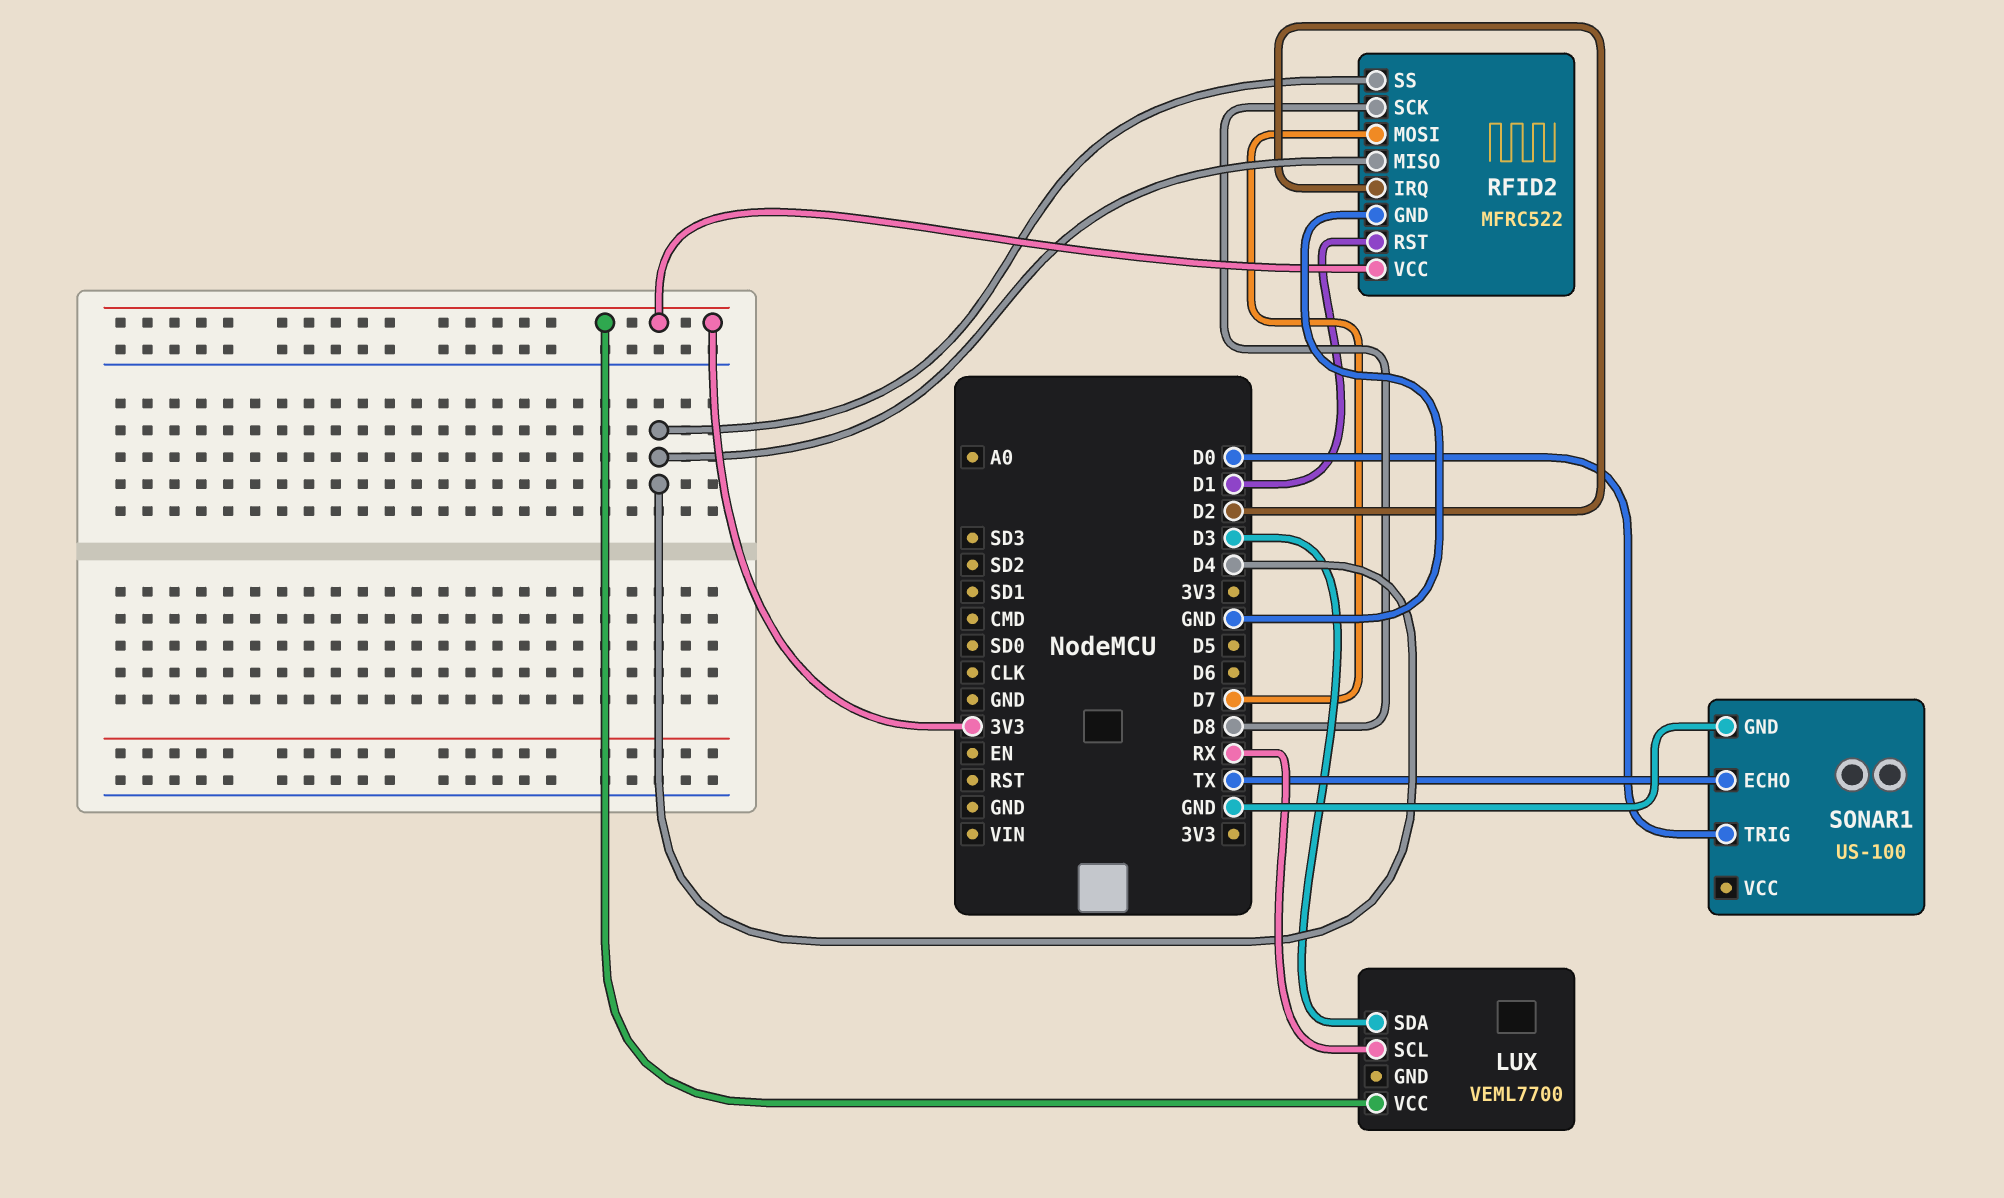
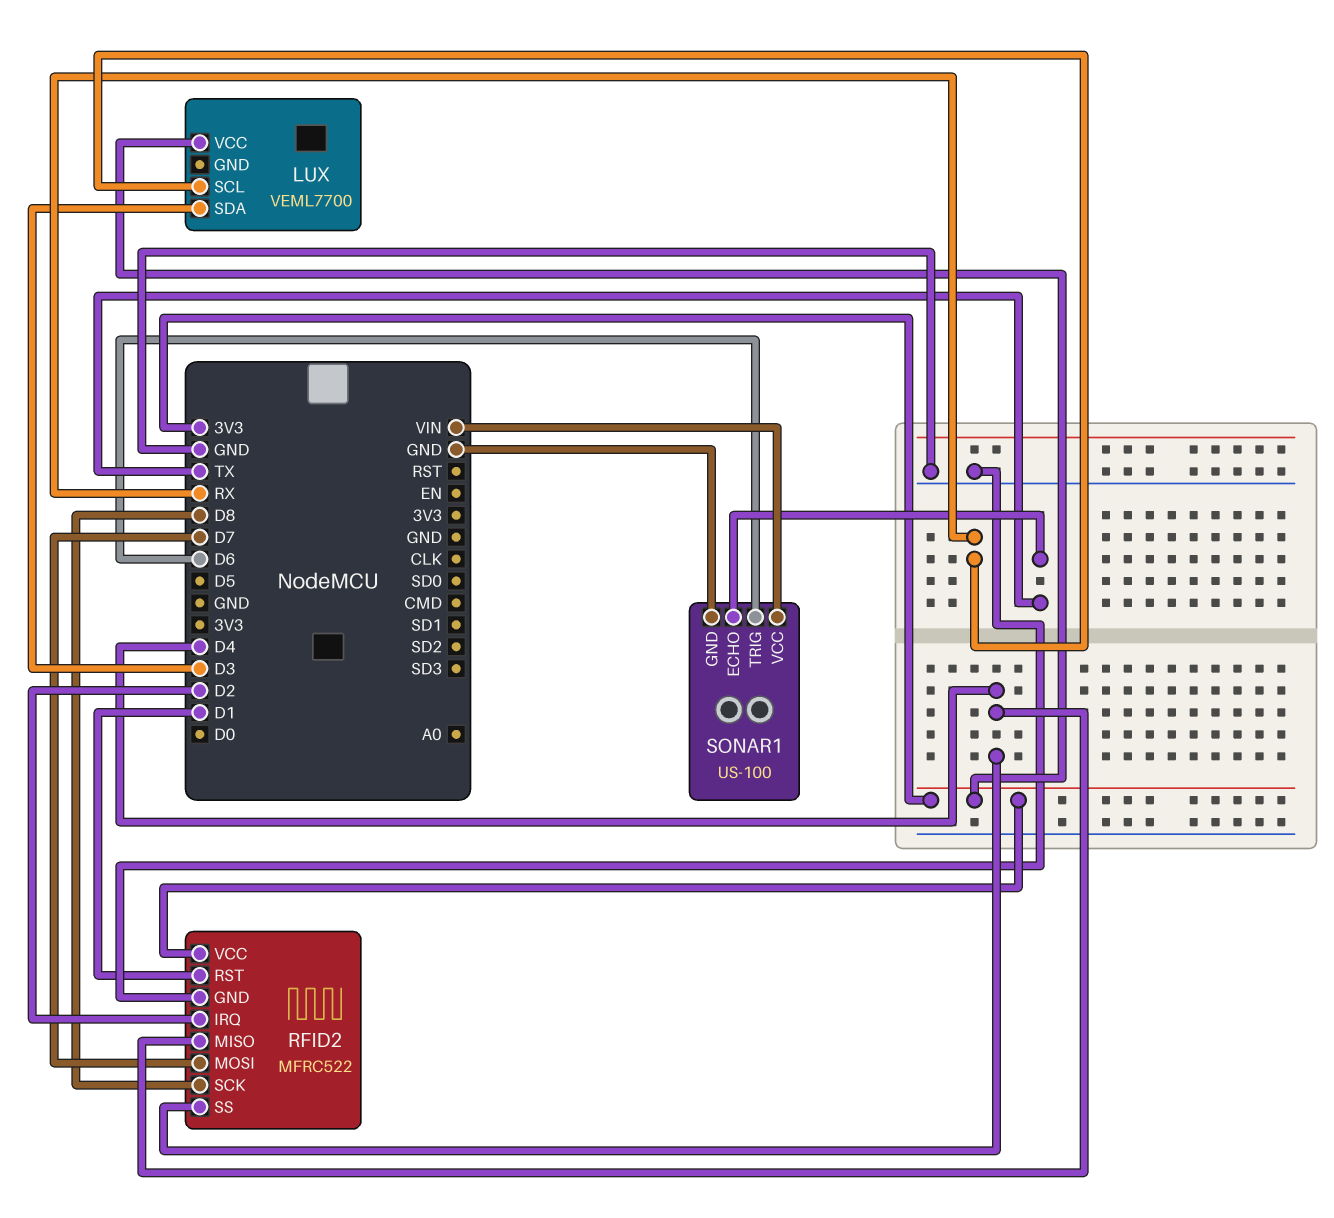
SONAR1 pin TRIG: D0 -> D6
SONAR1 pin VCC: none -> VIN

